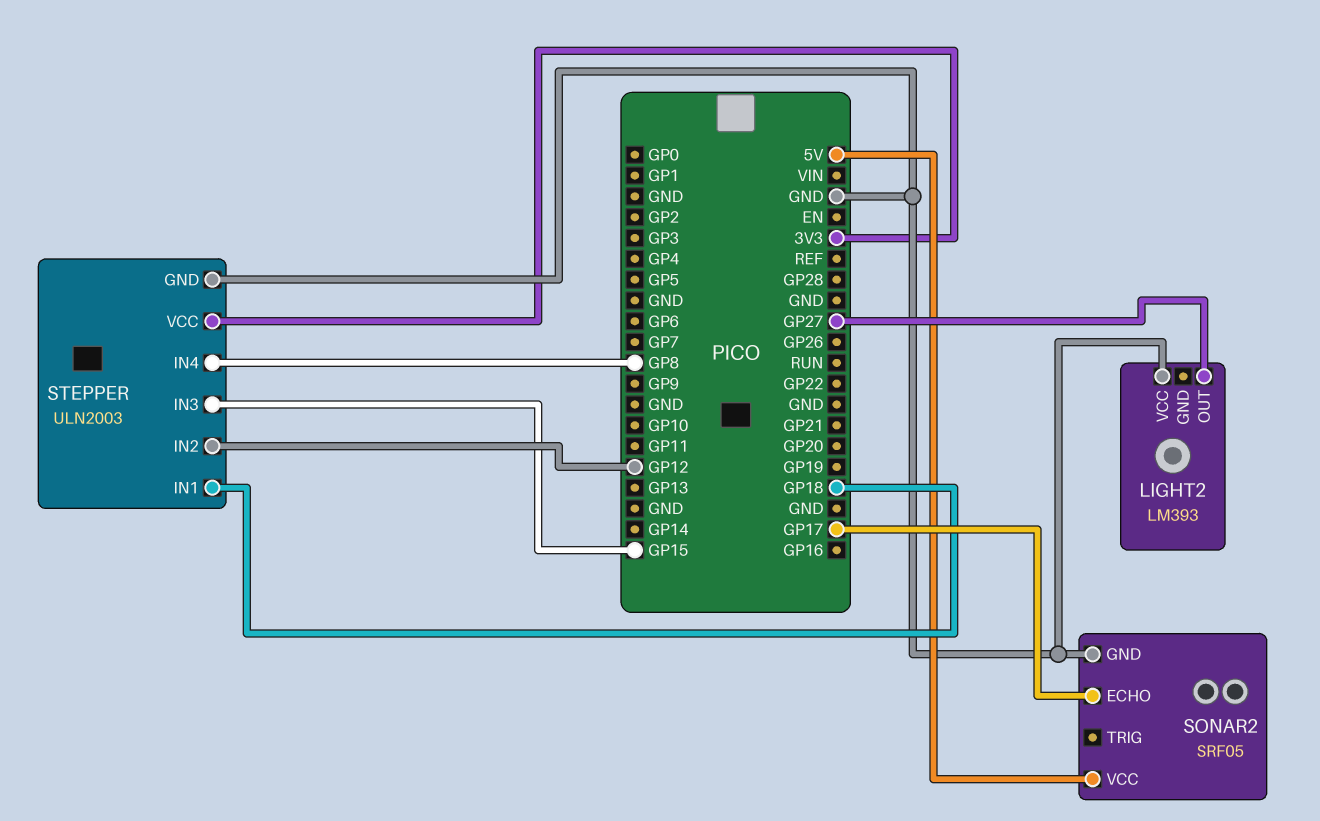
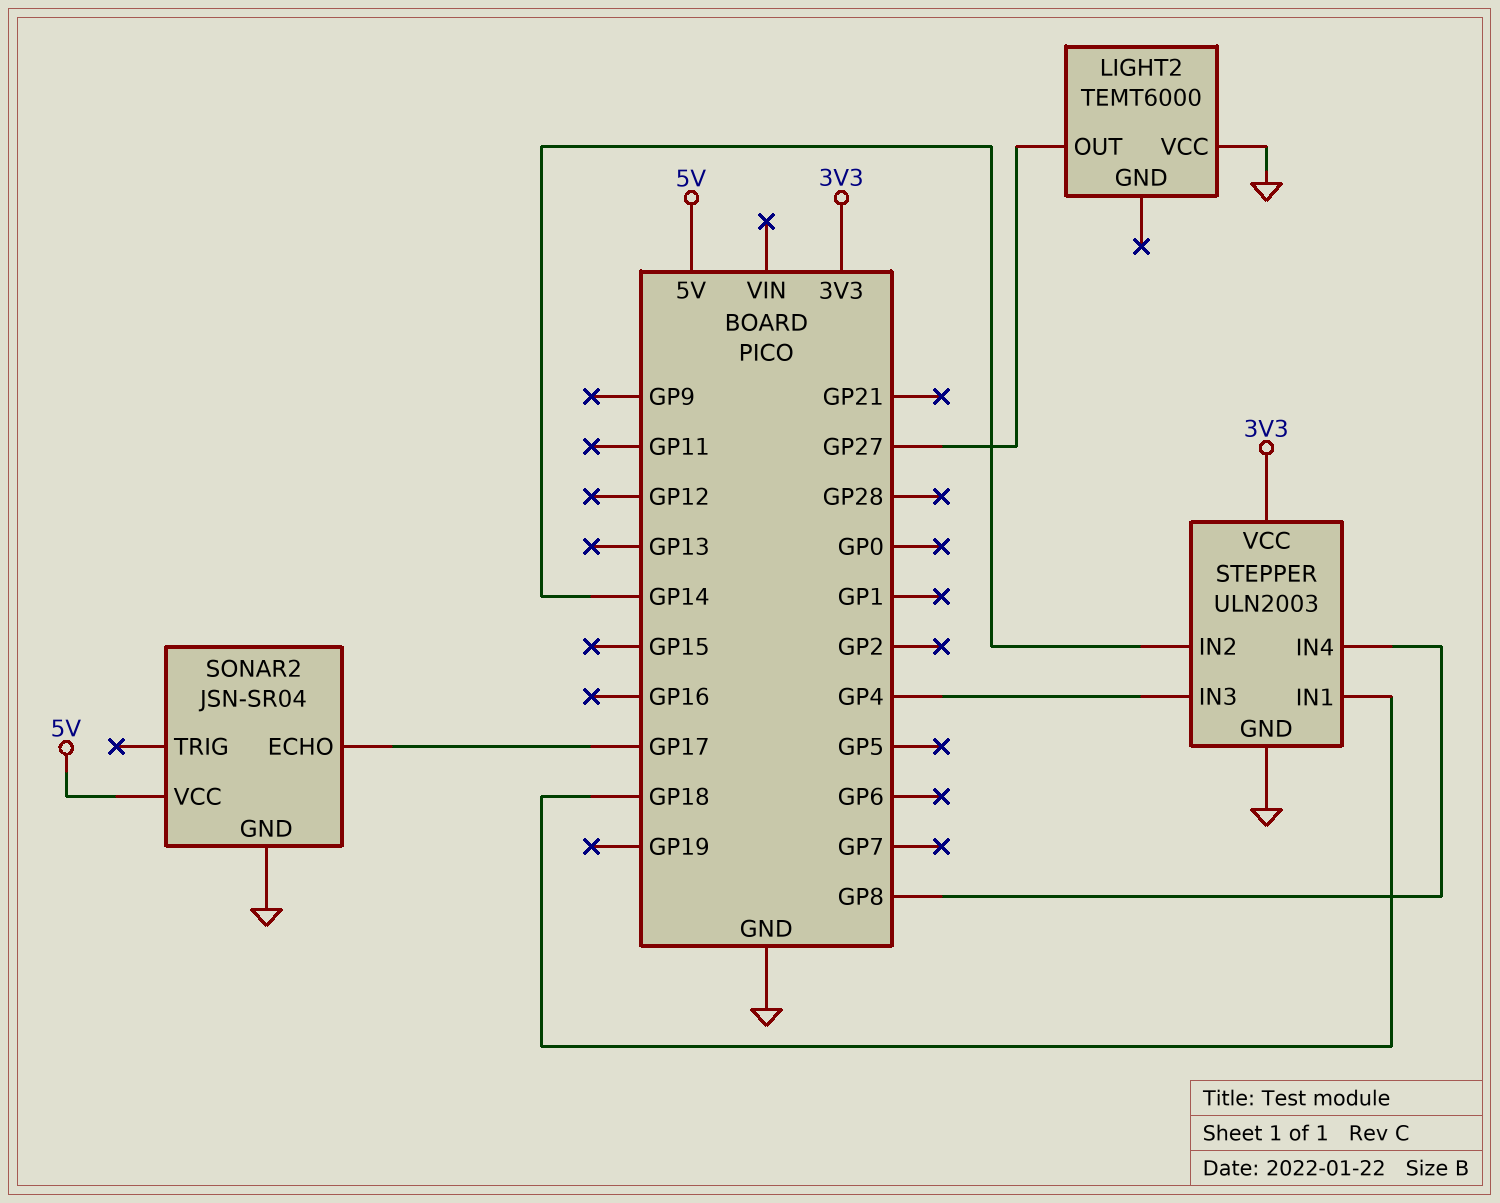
LIGHT2: LM393 -> TEMT6000
SONAR2: SRF05 -> JSN-SR04
STEPPER pin IN2: GP12 -> GP14
STEPPER pin IN3: GP15 -> GP4

